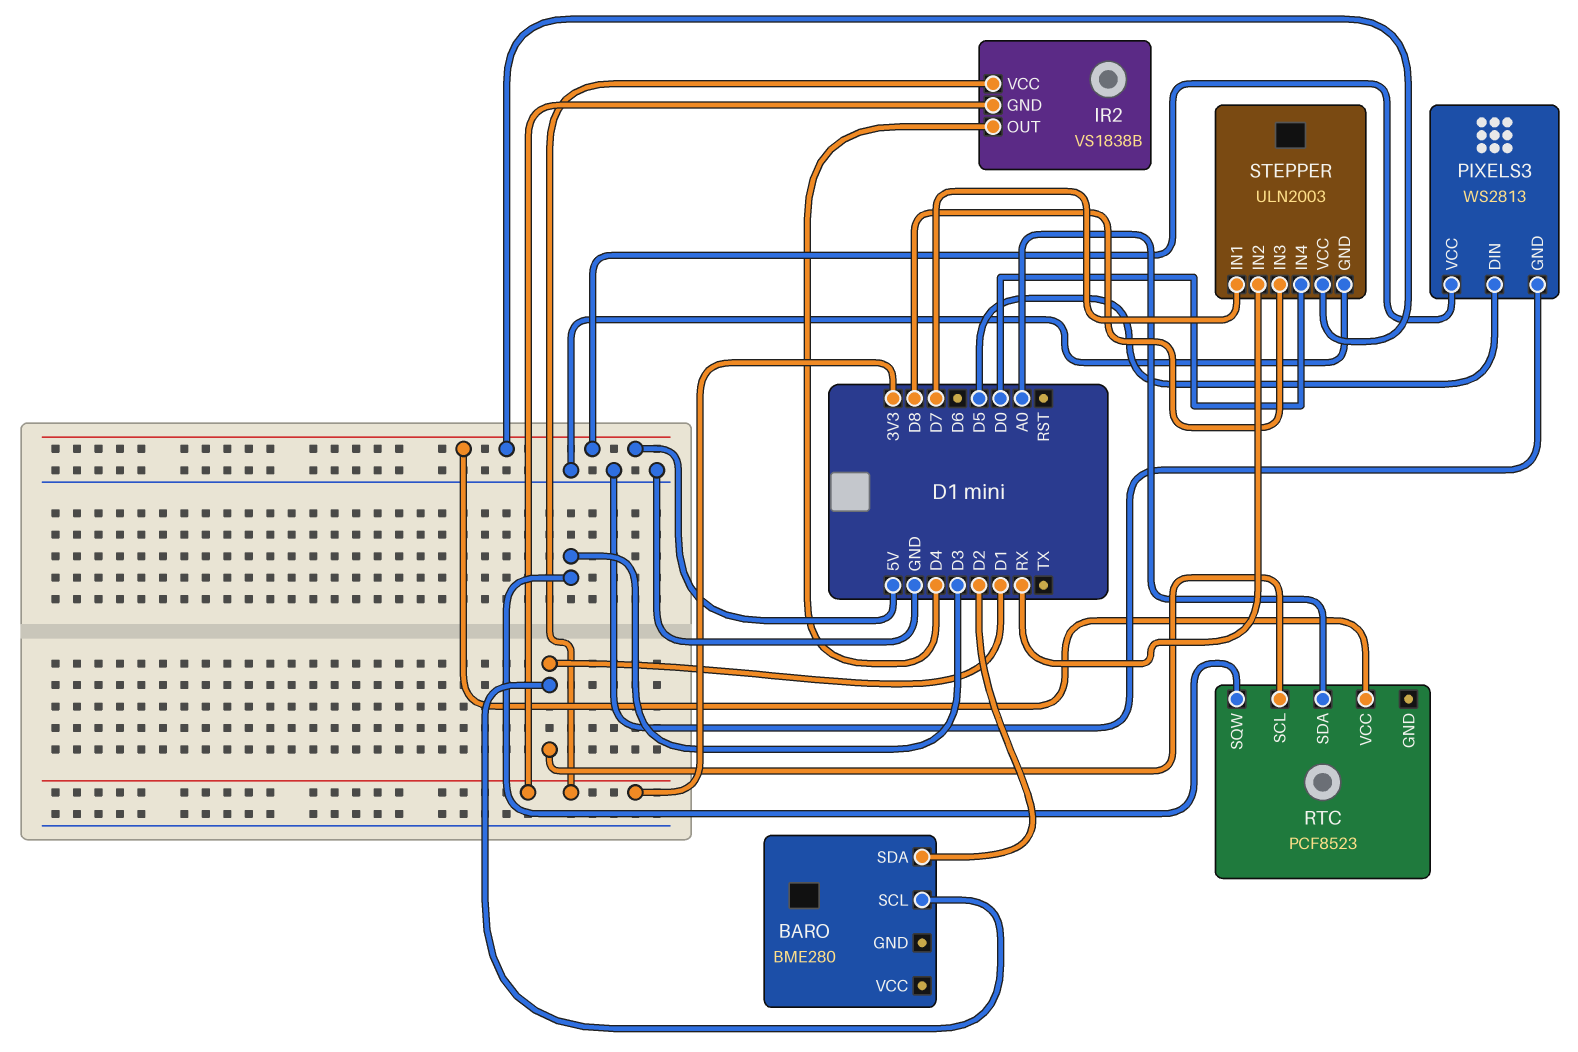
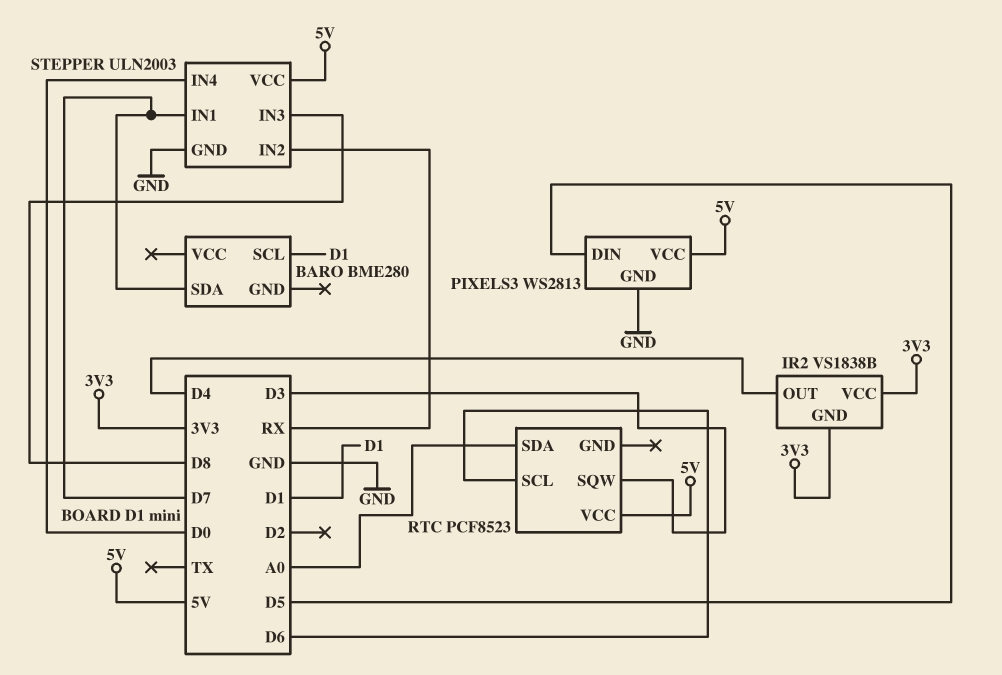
BARO pin SDA: D2 -> D7
RTC pin SCL: D1 -> D6

